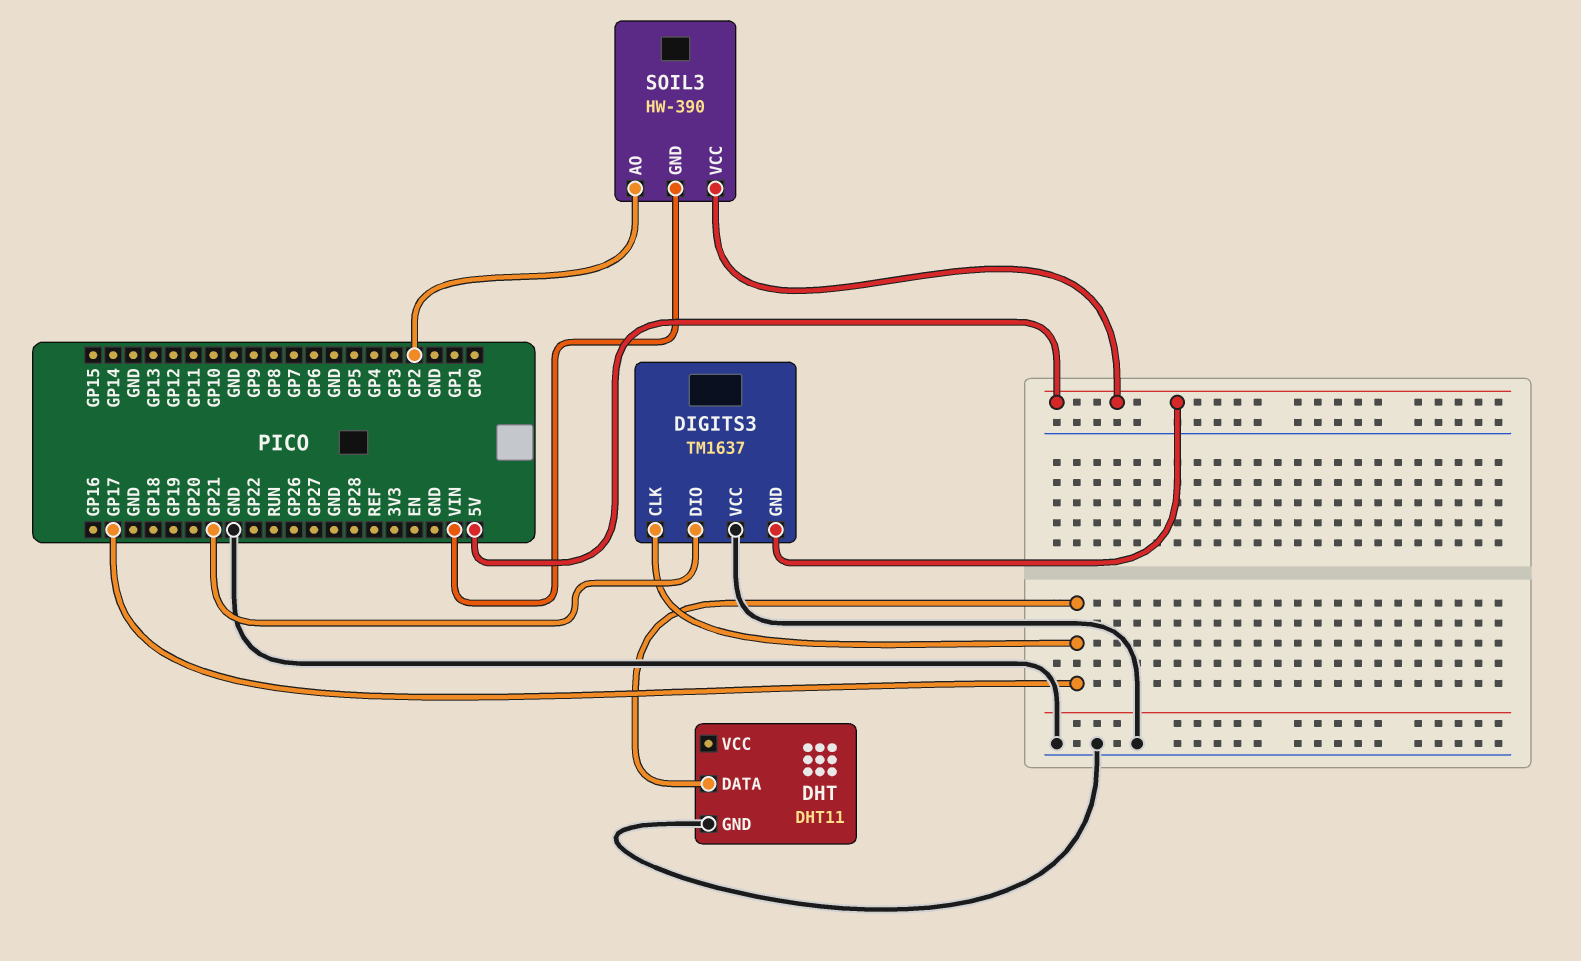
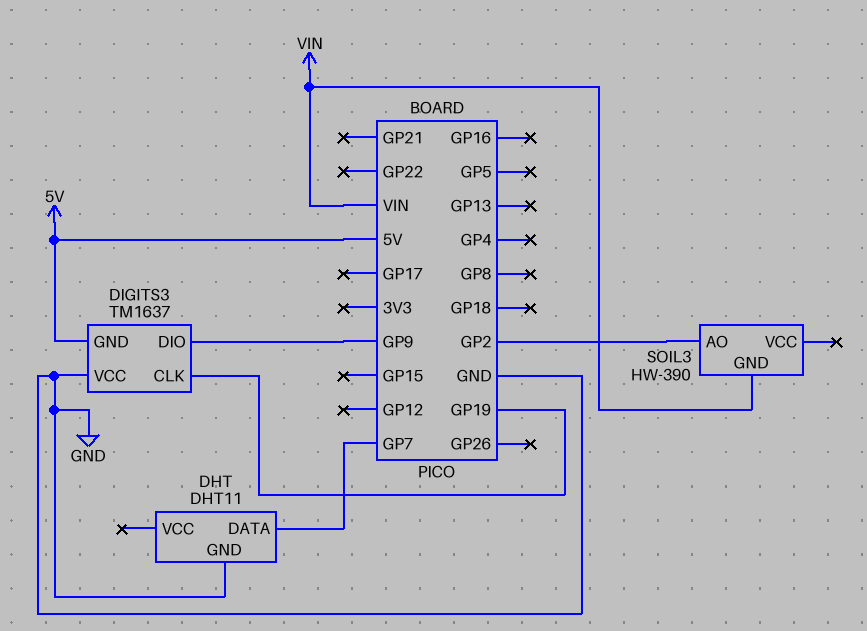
DHT pin DATA: GP17 -> GP7
DIGITS3 pin CLK: GP17 -> GP19
DIGITS3 pin DIO: GP21 -> GP9
SOIL3 pin VCC: 5V -> none

